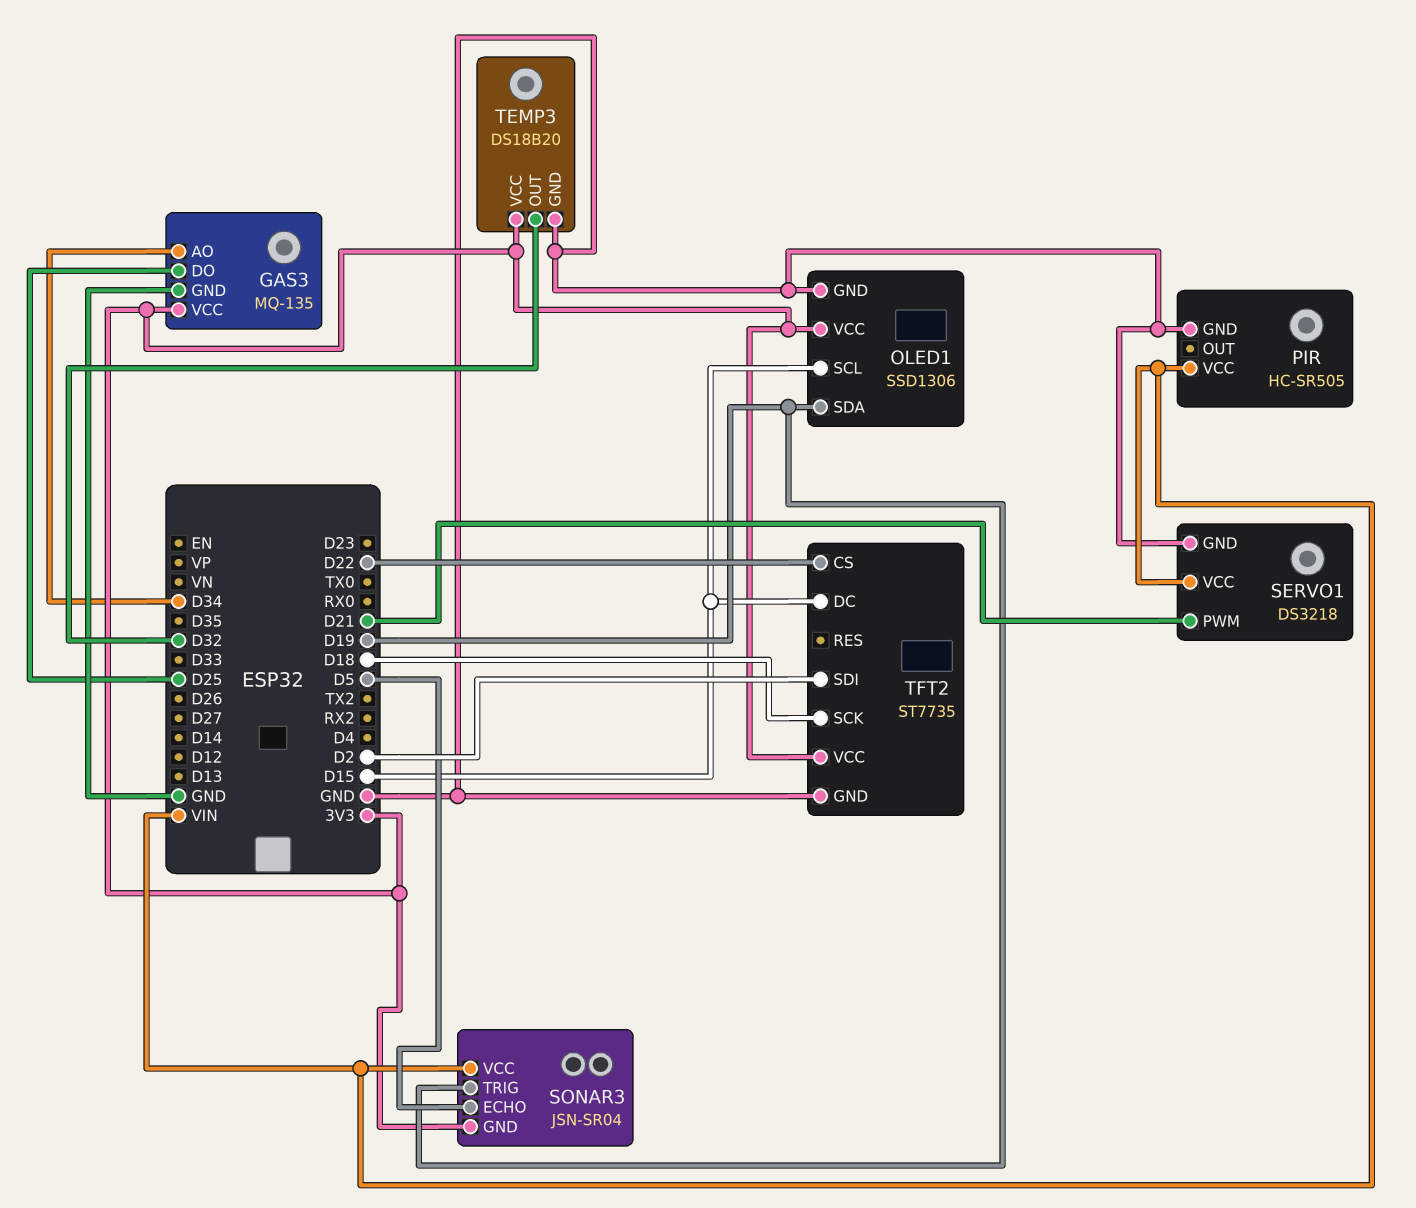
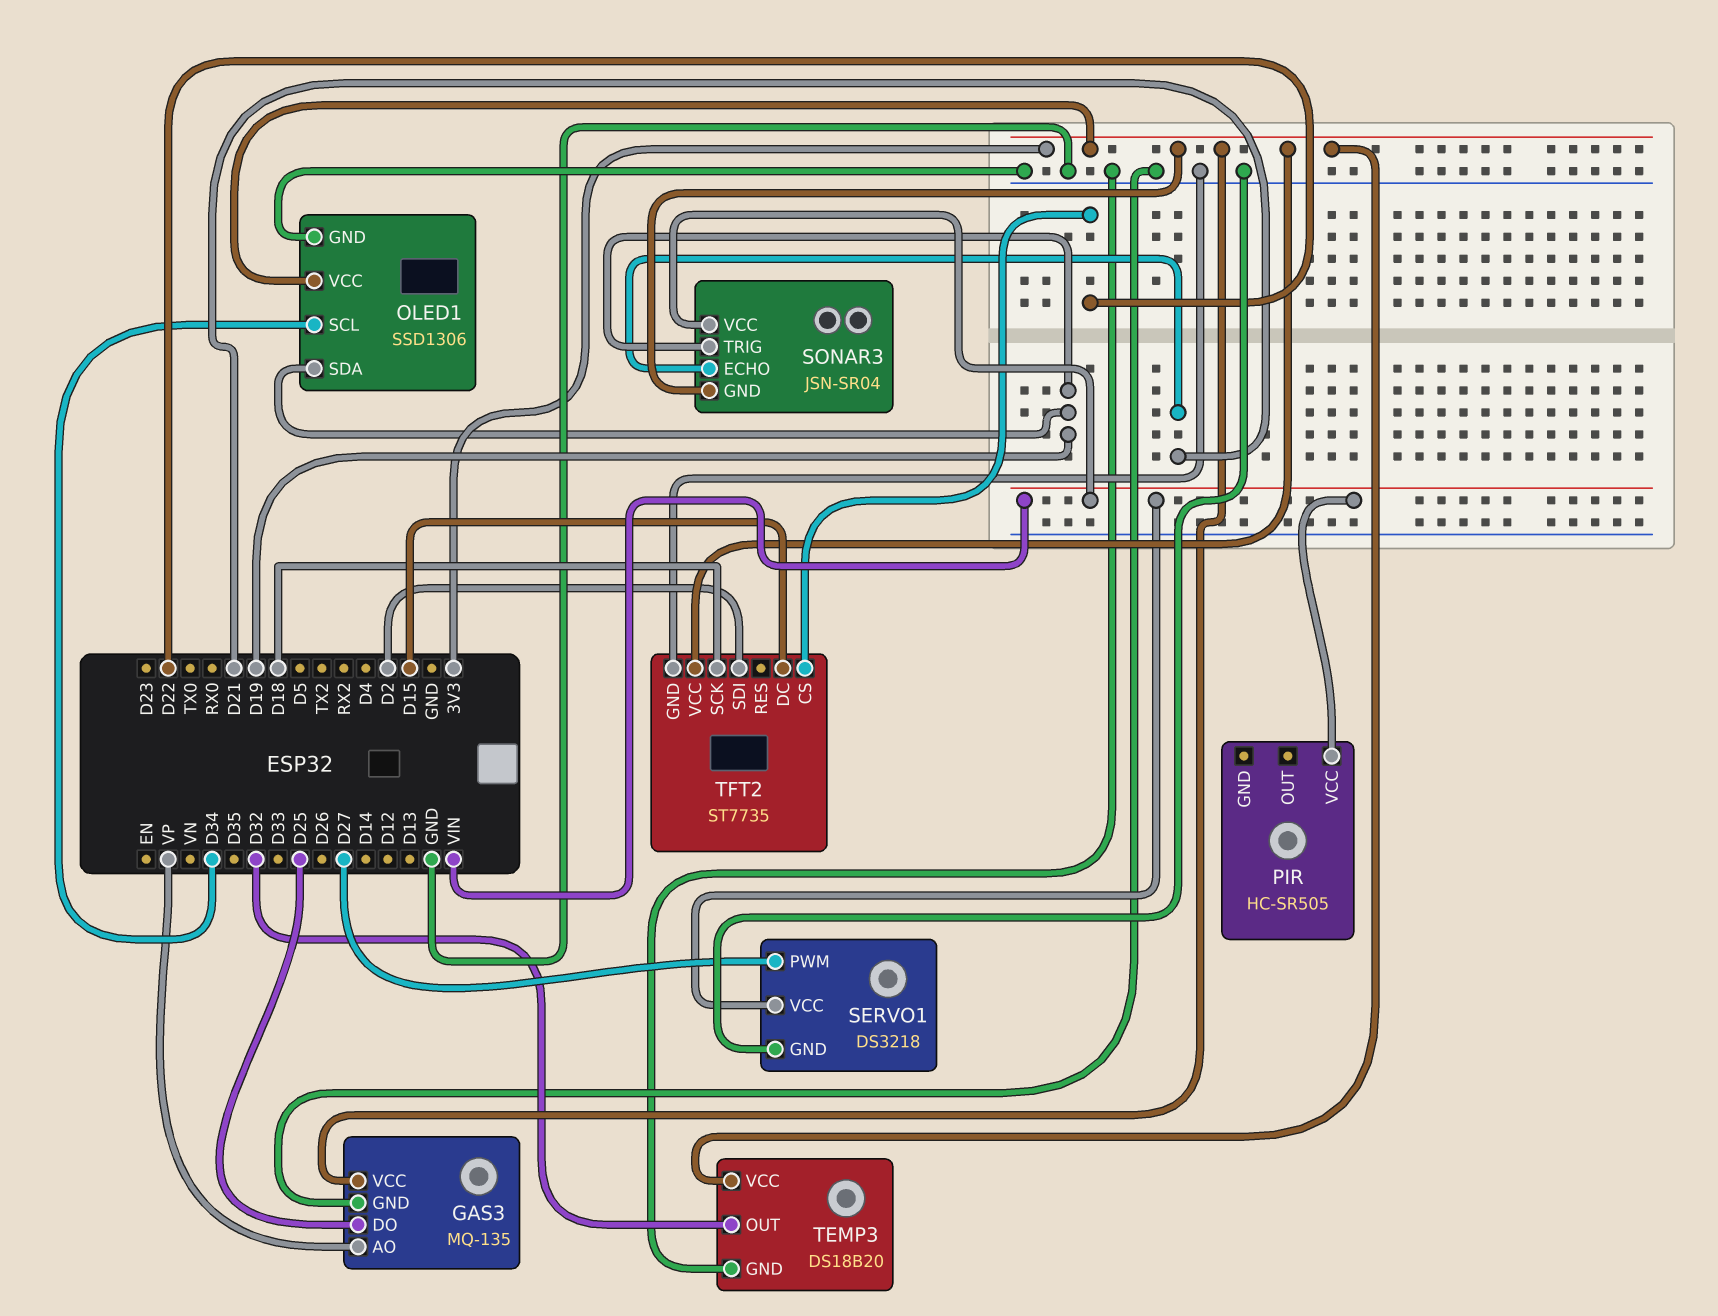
GAS3 pin AO: D34 -> VP
OLED1 pin SCL: D15 -> D34
PIR pin GND: GND -> none
SERVO1 pin PWM: D21 -> D27
SONAR3 pin ECHO: D5 -> D21

